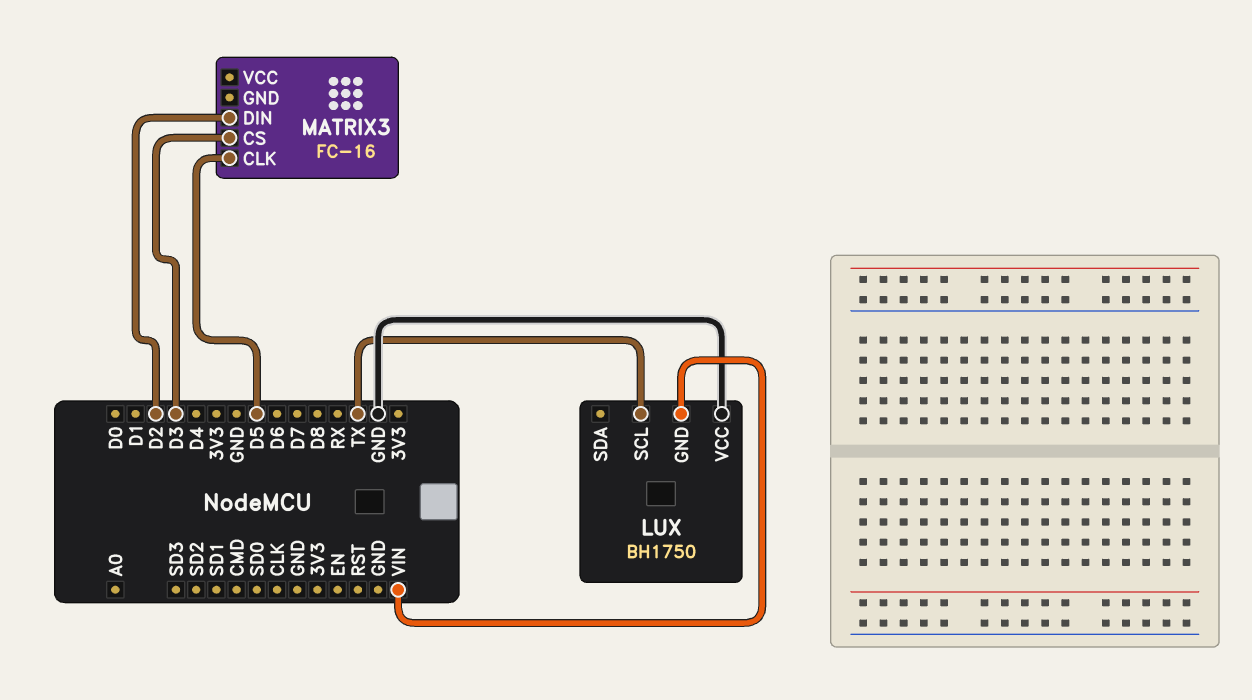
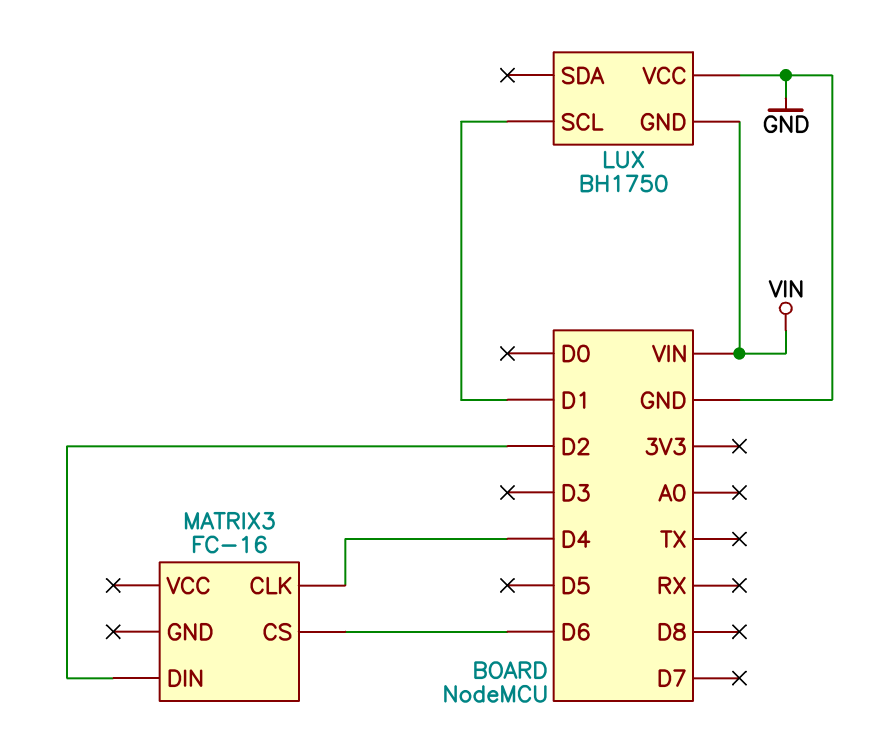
LUX pin SCL: TX -> D1
MATRIX3 pin CLK: D5 -> D4
MATRIX3 pin CS: D3 -> D6

